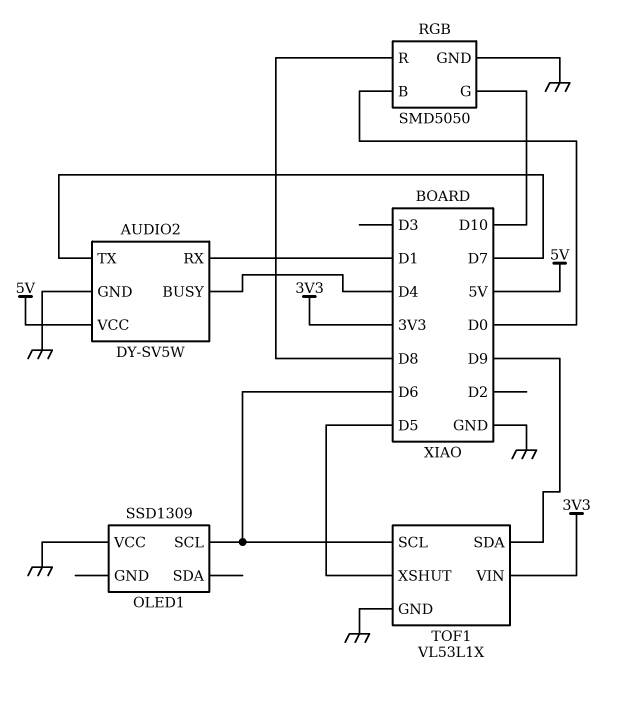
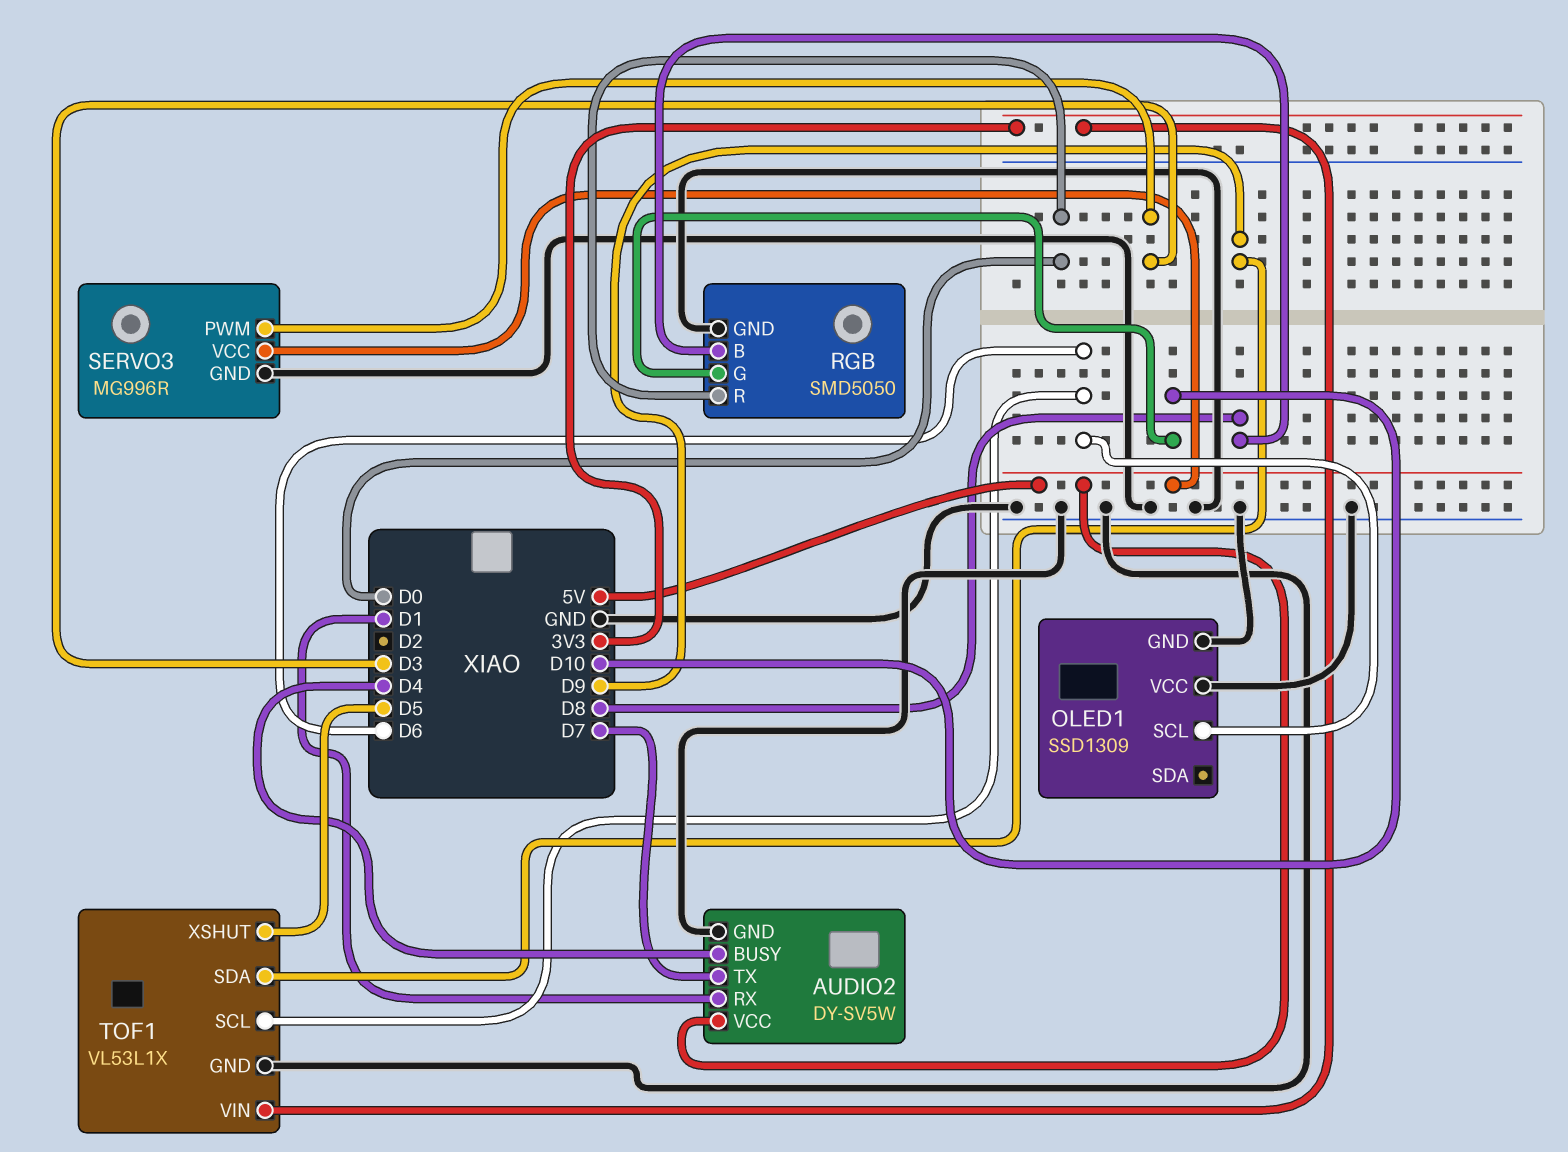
OLED1 pin GND: none -> GND
RGB pin B: D0 -> D8
RGB pin R: D8 -> D0
SERVO3: none -> MG996R
SERVO3 pin GND: none -> GND
SERVO3 pin PWM: none -> D3
SERVO3 pin VCC: none -> 5V

